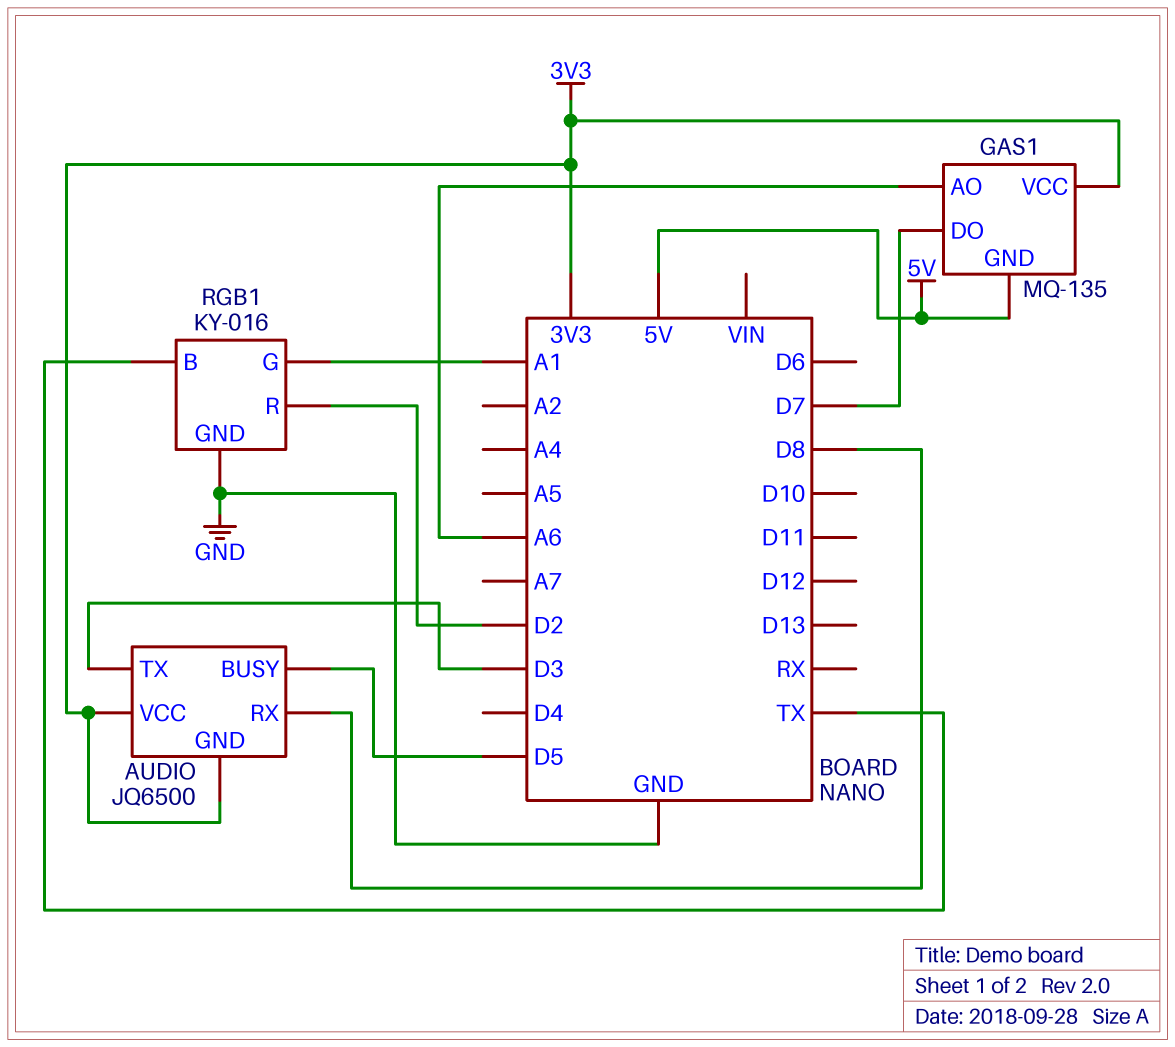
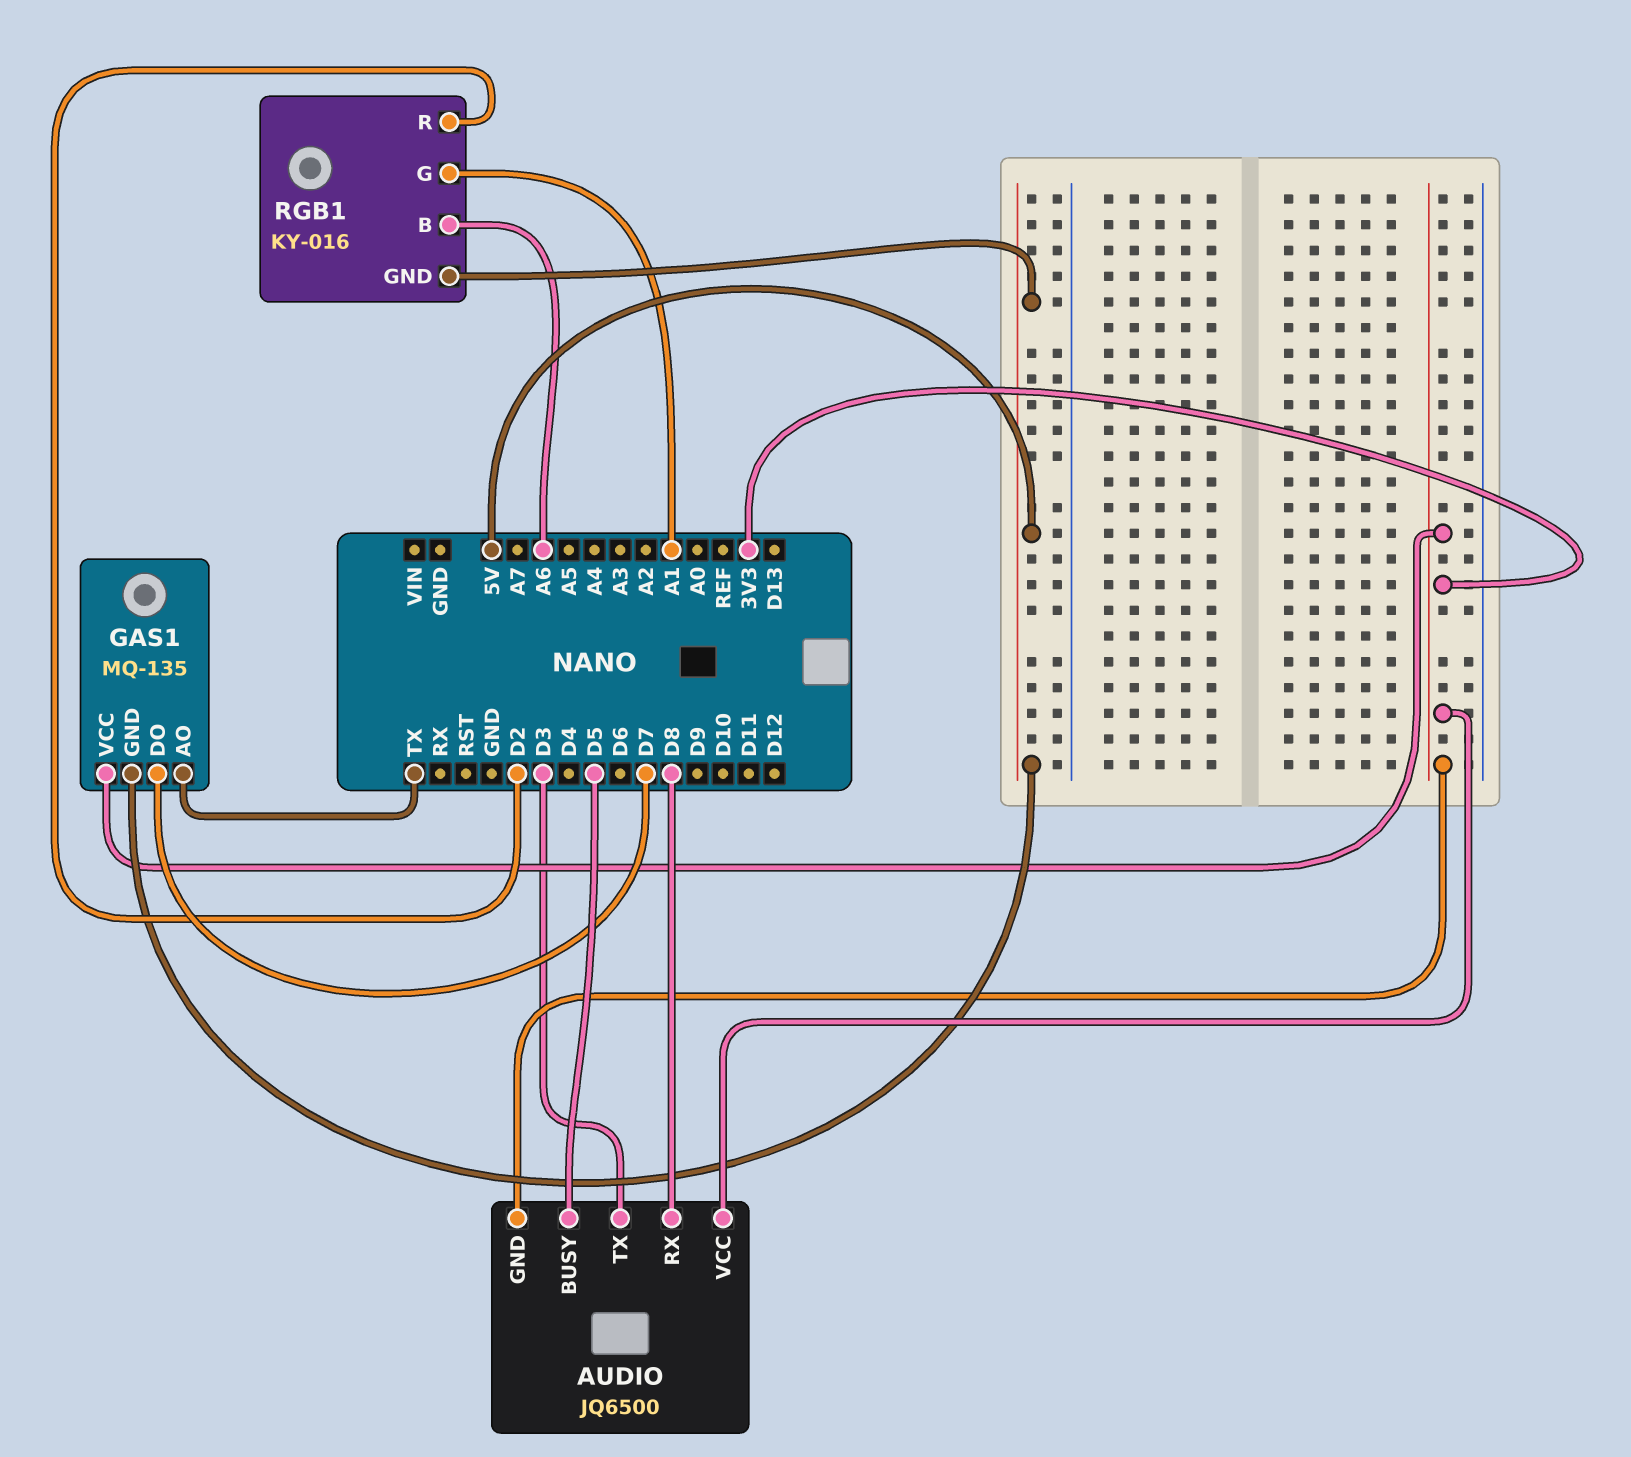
GAS1 pin AO: A6 -> TX
RGB1 pin B: TX -> A6
RGB1 pin GND: GND -> 5V

